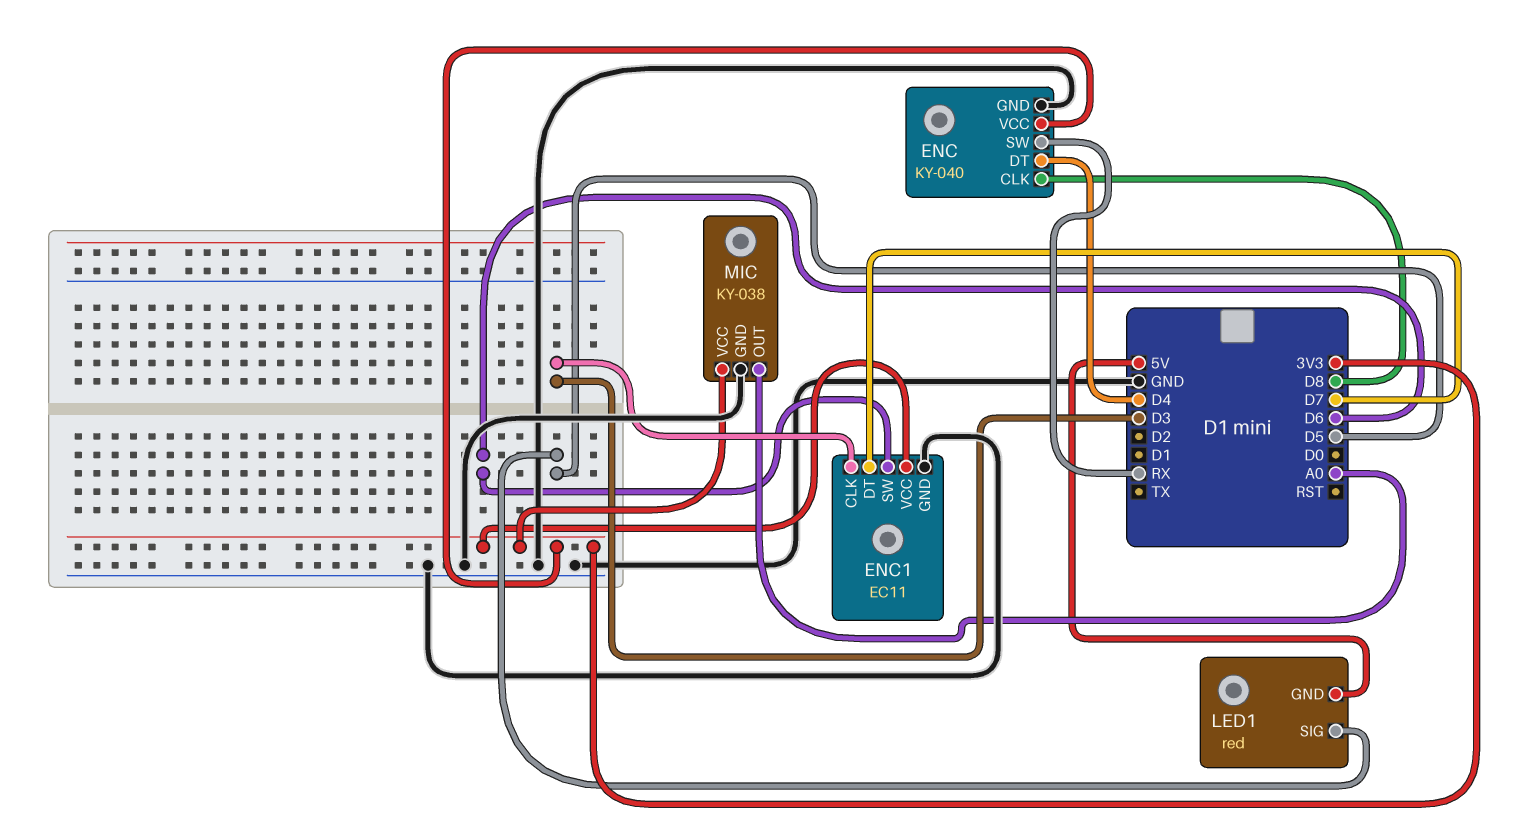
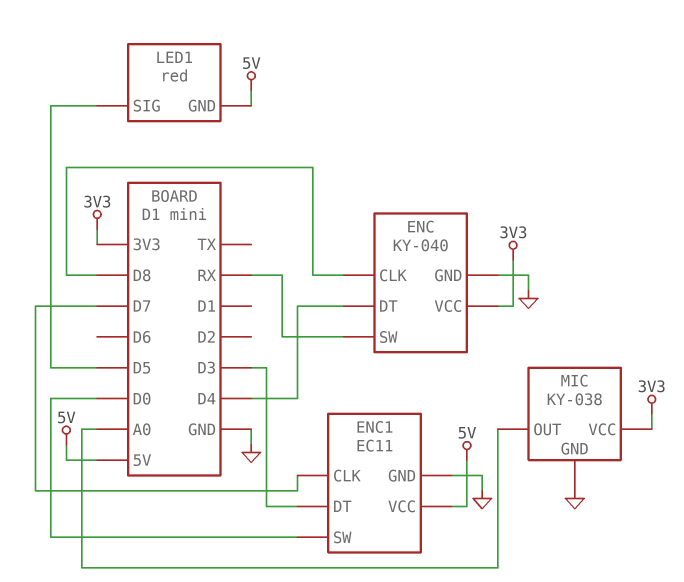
ENC1 pin CLK: D3 -> D7
ENC1 pin DT: D7 -> D3
ENC1 pin SW: D6 -> D0
ENC1 pin VCC: 3V3 -> 5V

